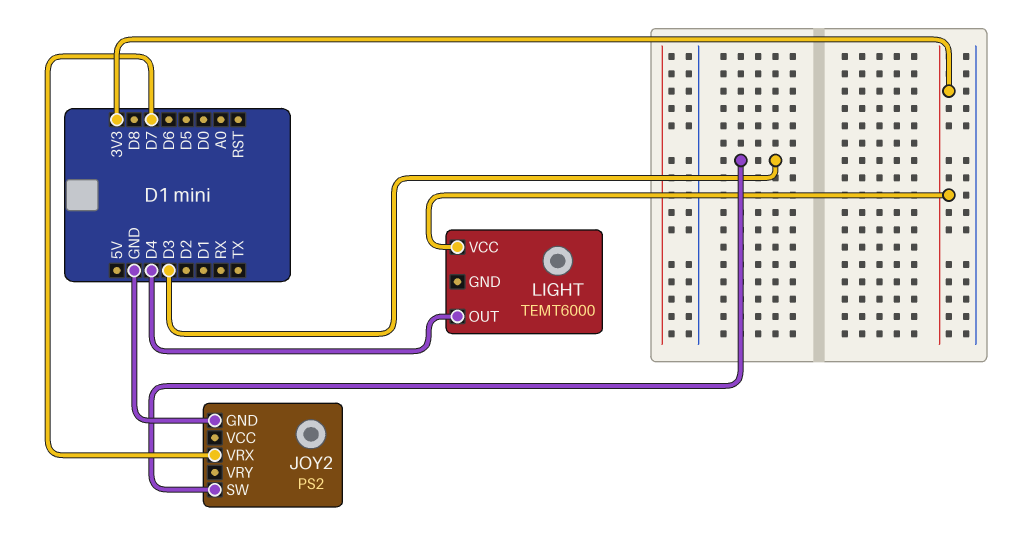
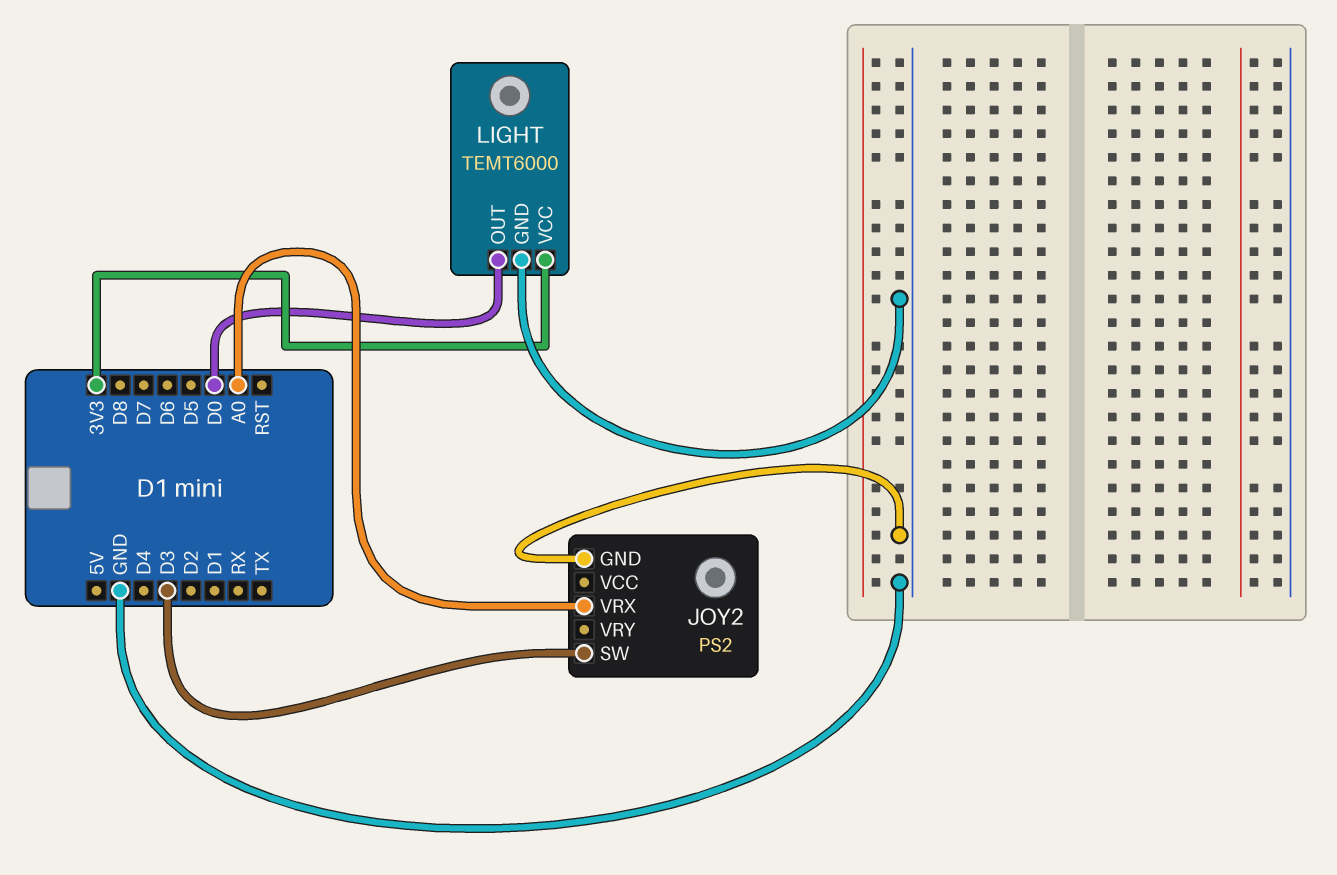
JOY2 pin VRX: D7 -> A0
LIGHT pin GND: none -> GND
LIGHT pin OUT: D4 -> D0

